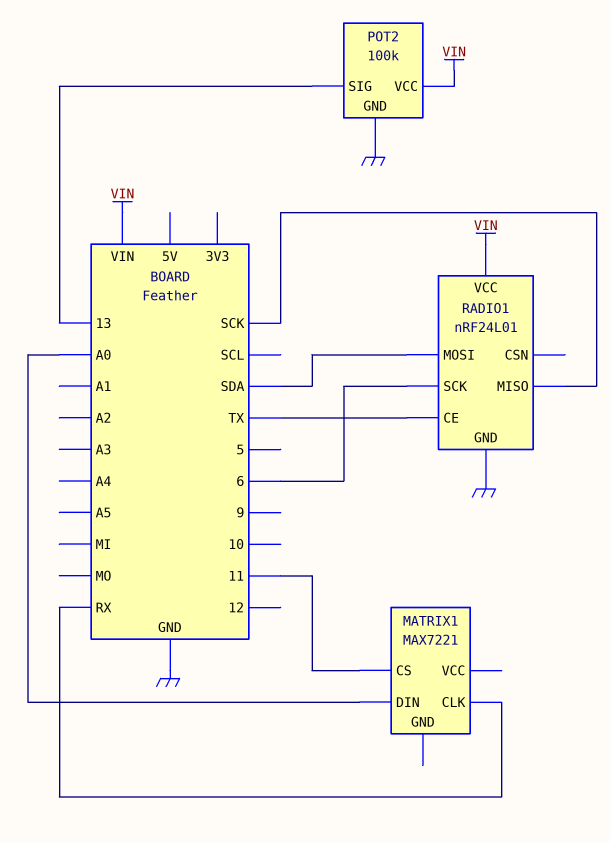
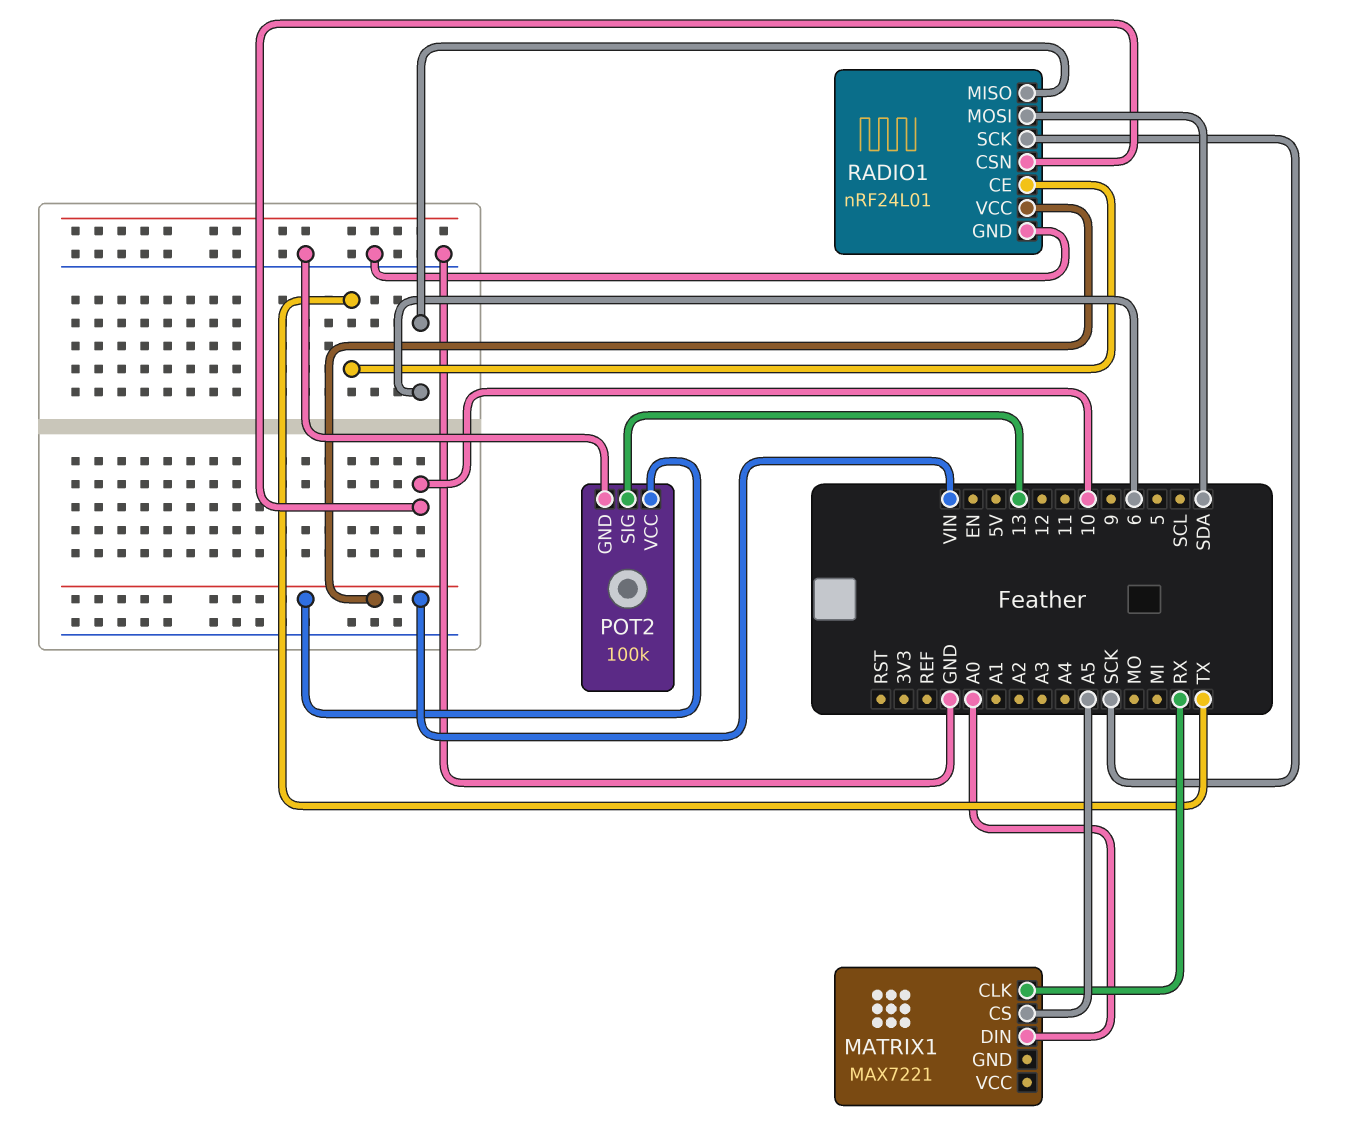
MATRIX1 pin CS: 11 -> A5
RADIO1 pin CSN: none -> 10
RADIO1 pin MISO: SCK -> 6
RADIO1 pin SCK: 6 -> SCK

